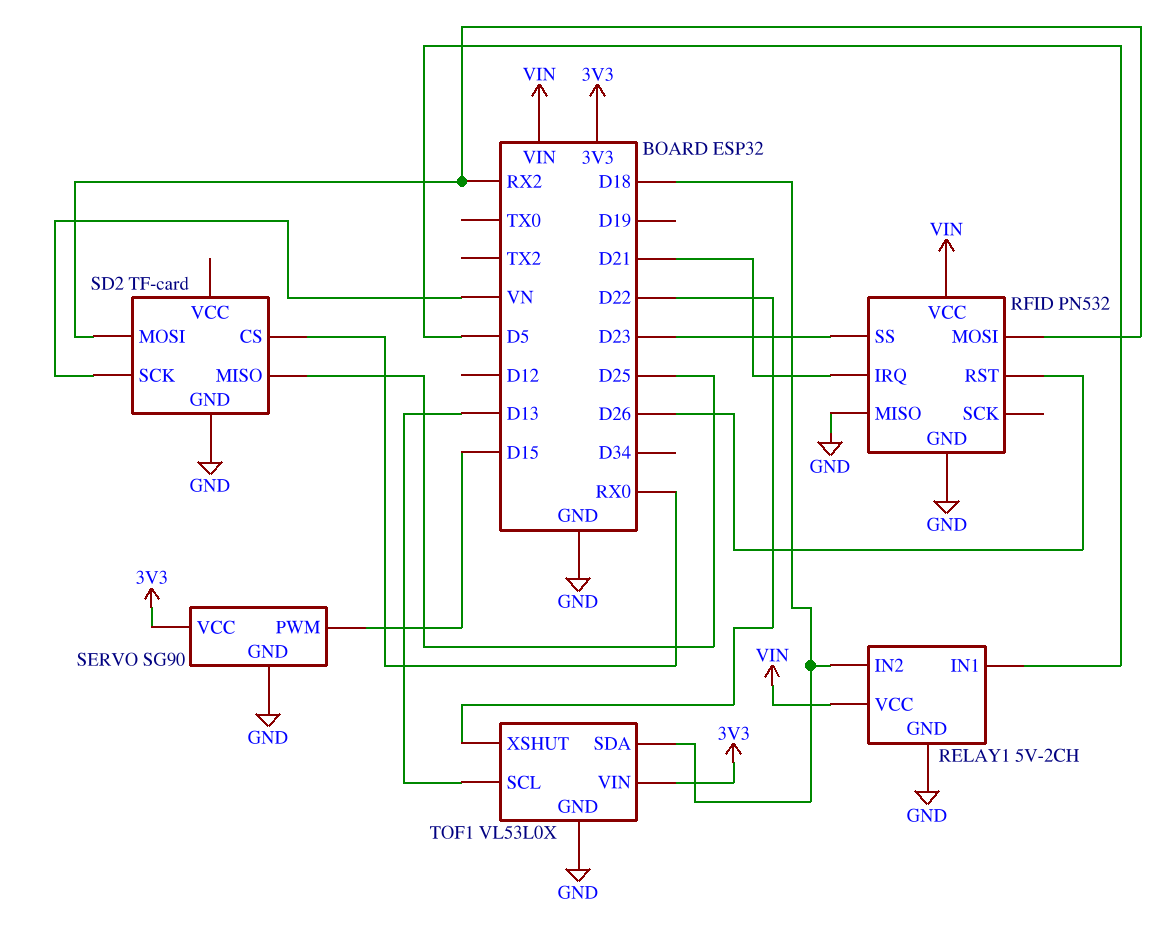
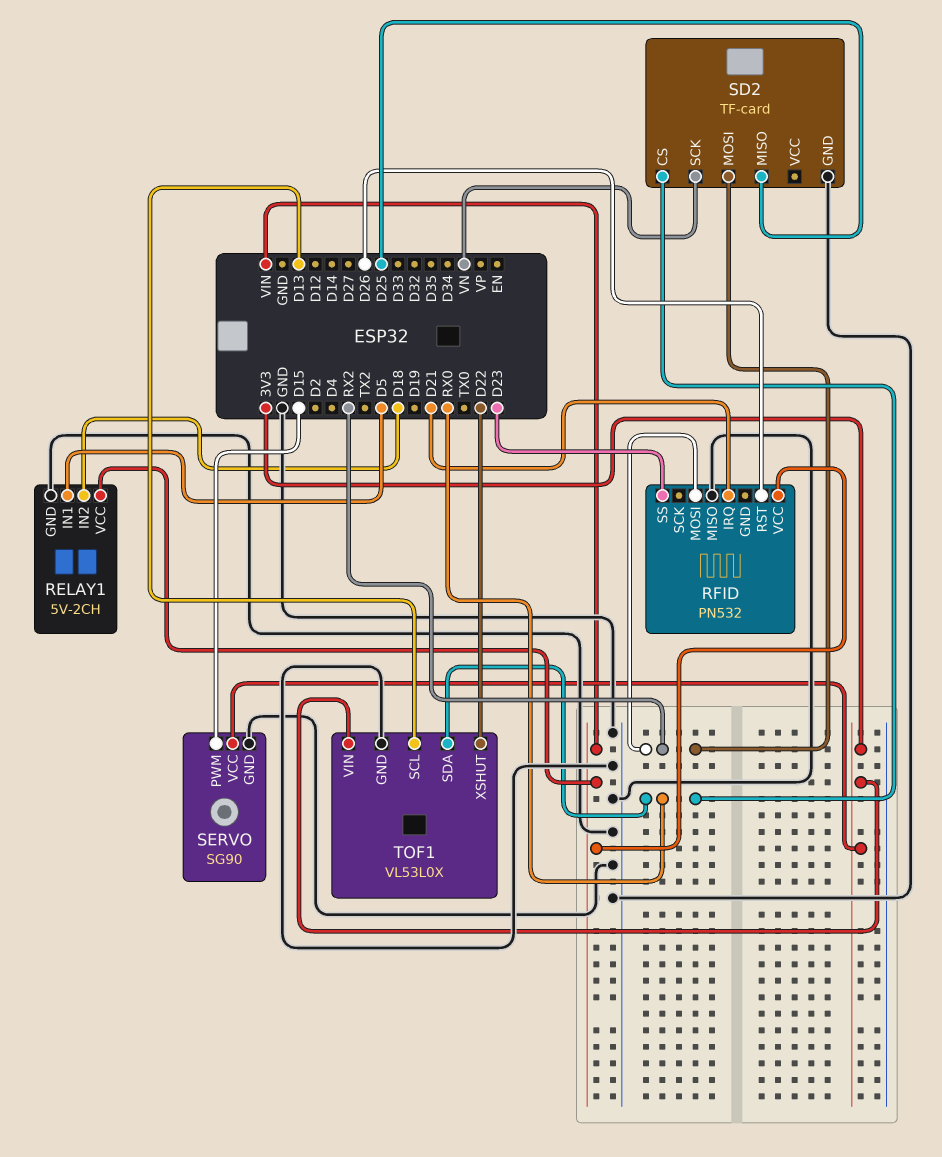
RFID pin GND: GND -> none
TOF1 pin SDA: D18 -> RX0

